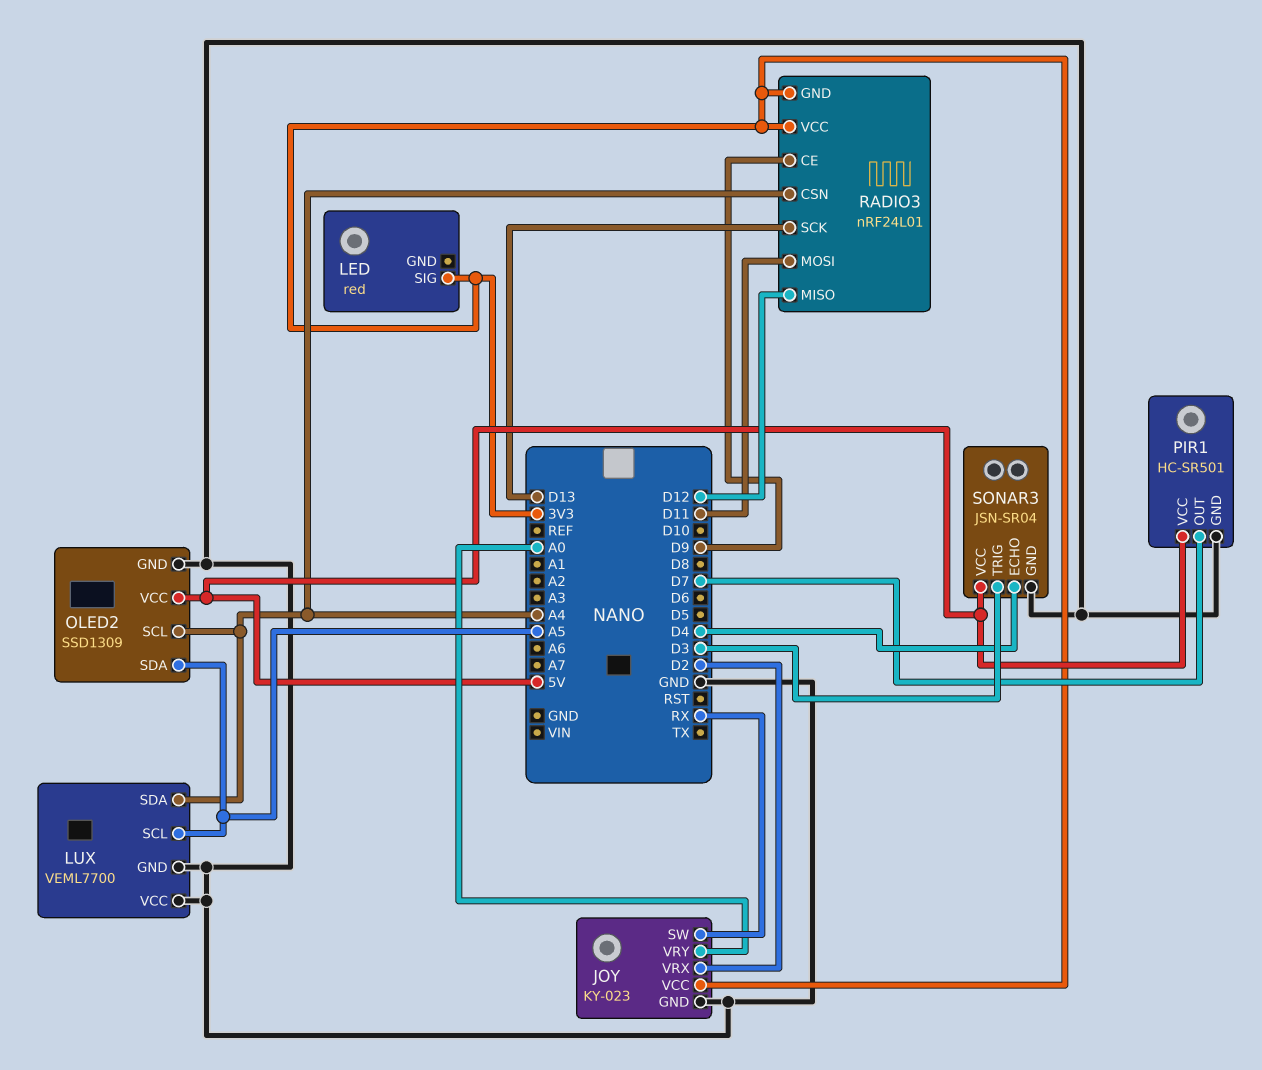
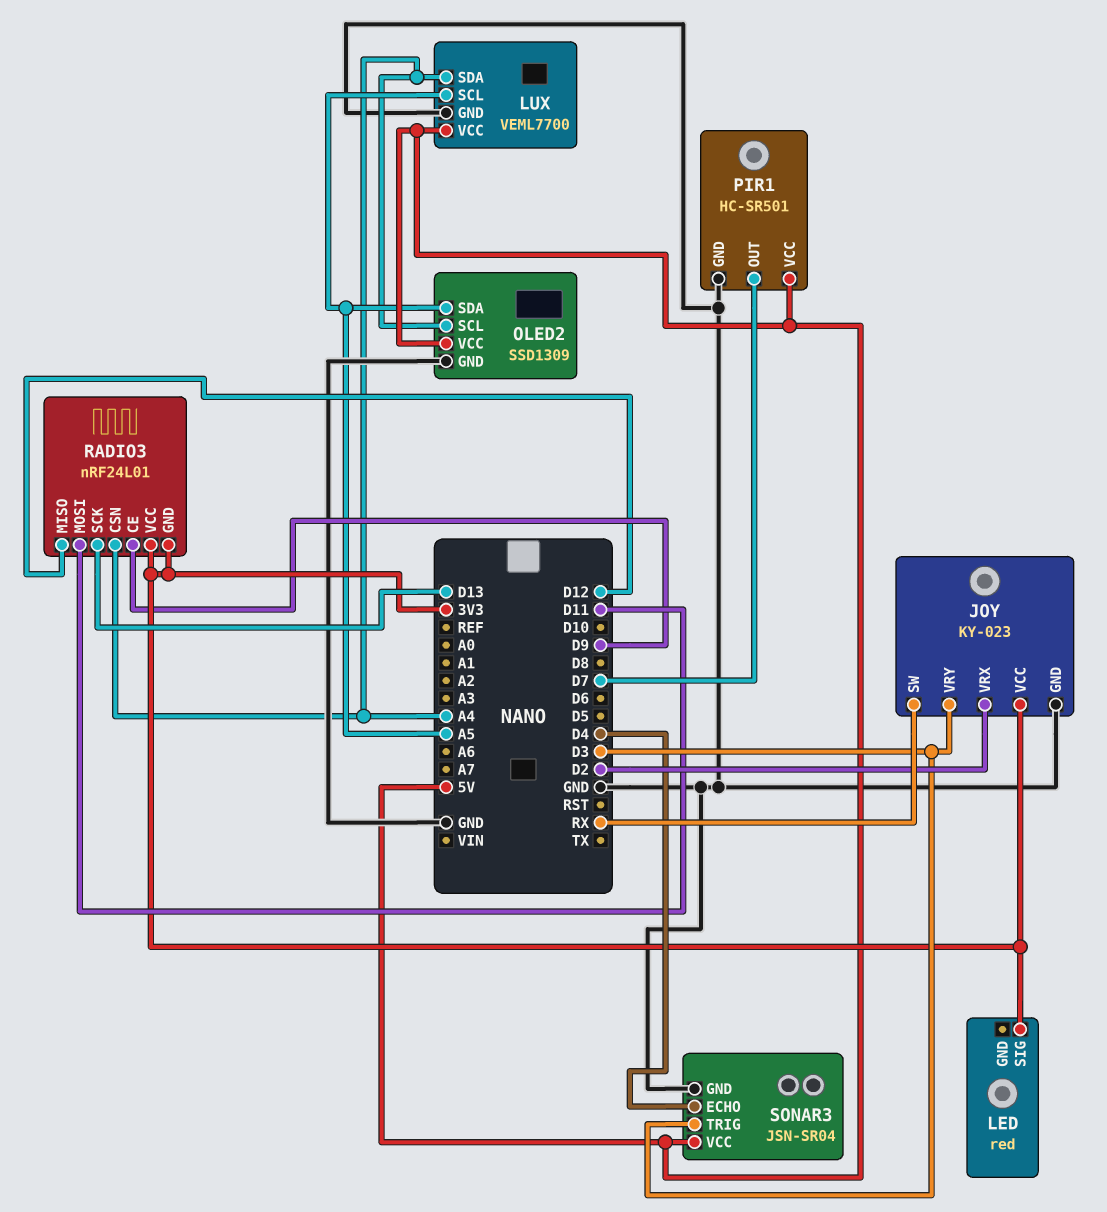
JOY pin VRY: A0 -> D3
LUX pin VCC: GND -> 5V

